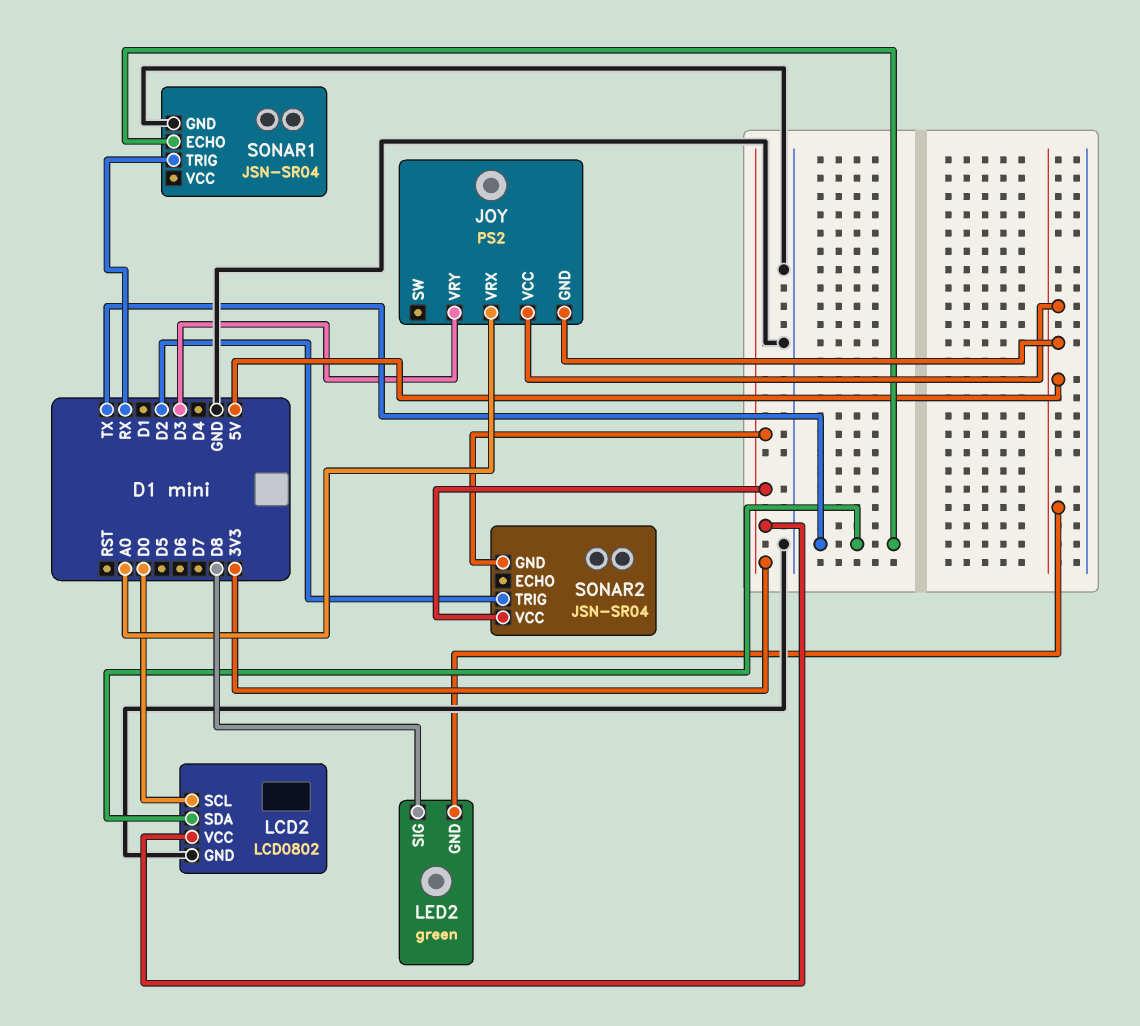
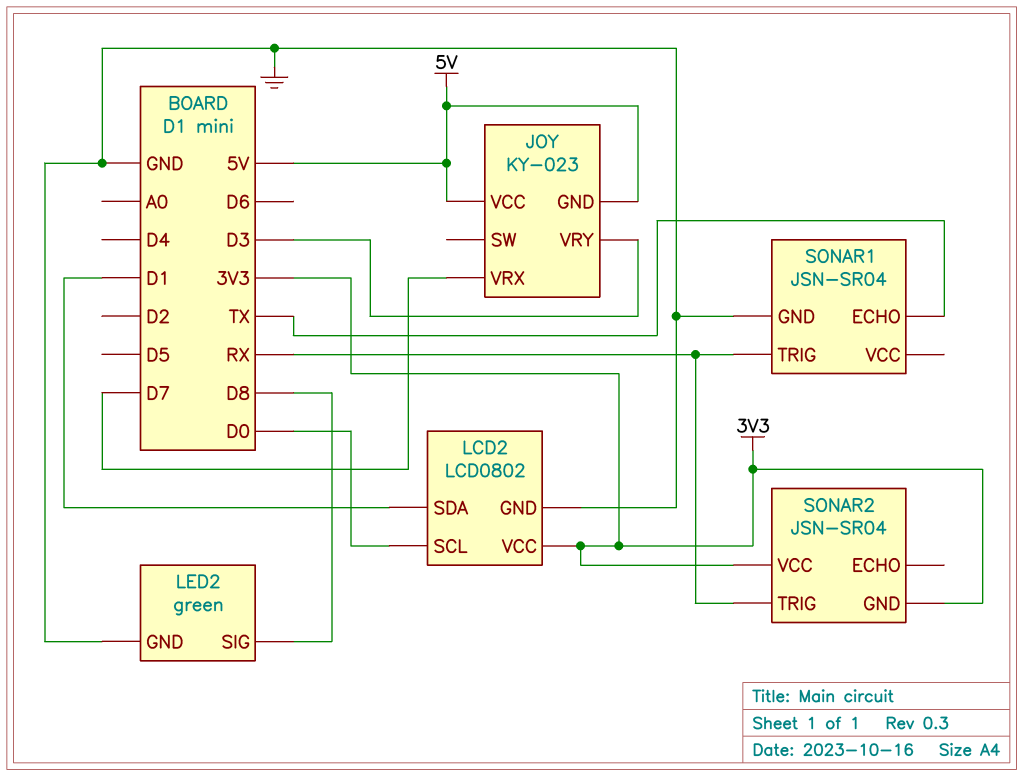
JOY: PS2 -> KY-023
JOY pin VRX: A0 -> D7
LCD2 pin SDA: TX -> D1
LED2 pin GND: 5V -> GND
SONAR2 pin TRIG: D2 -> RX

